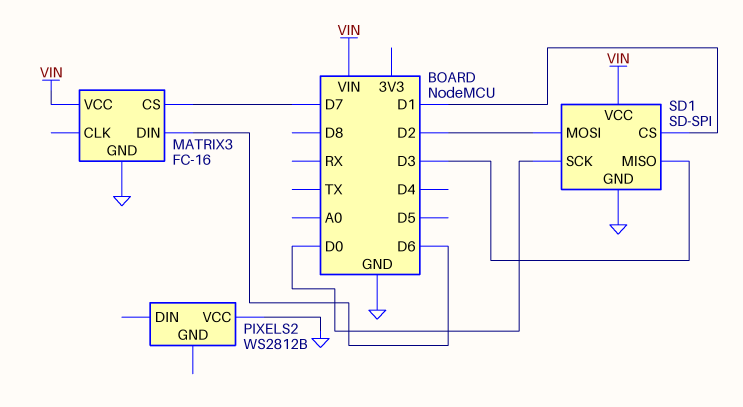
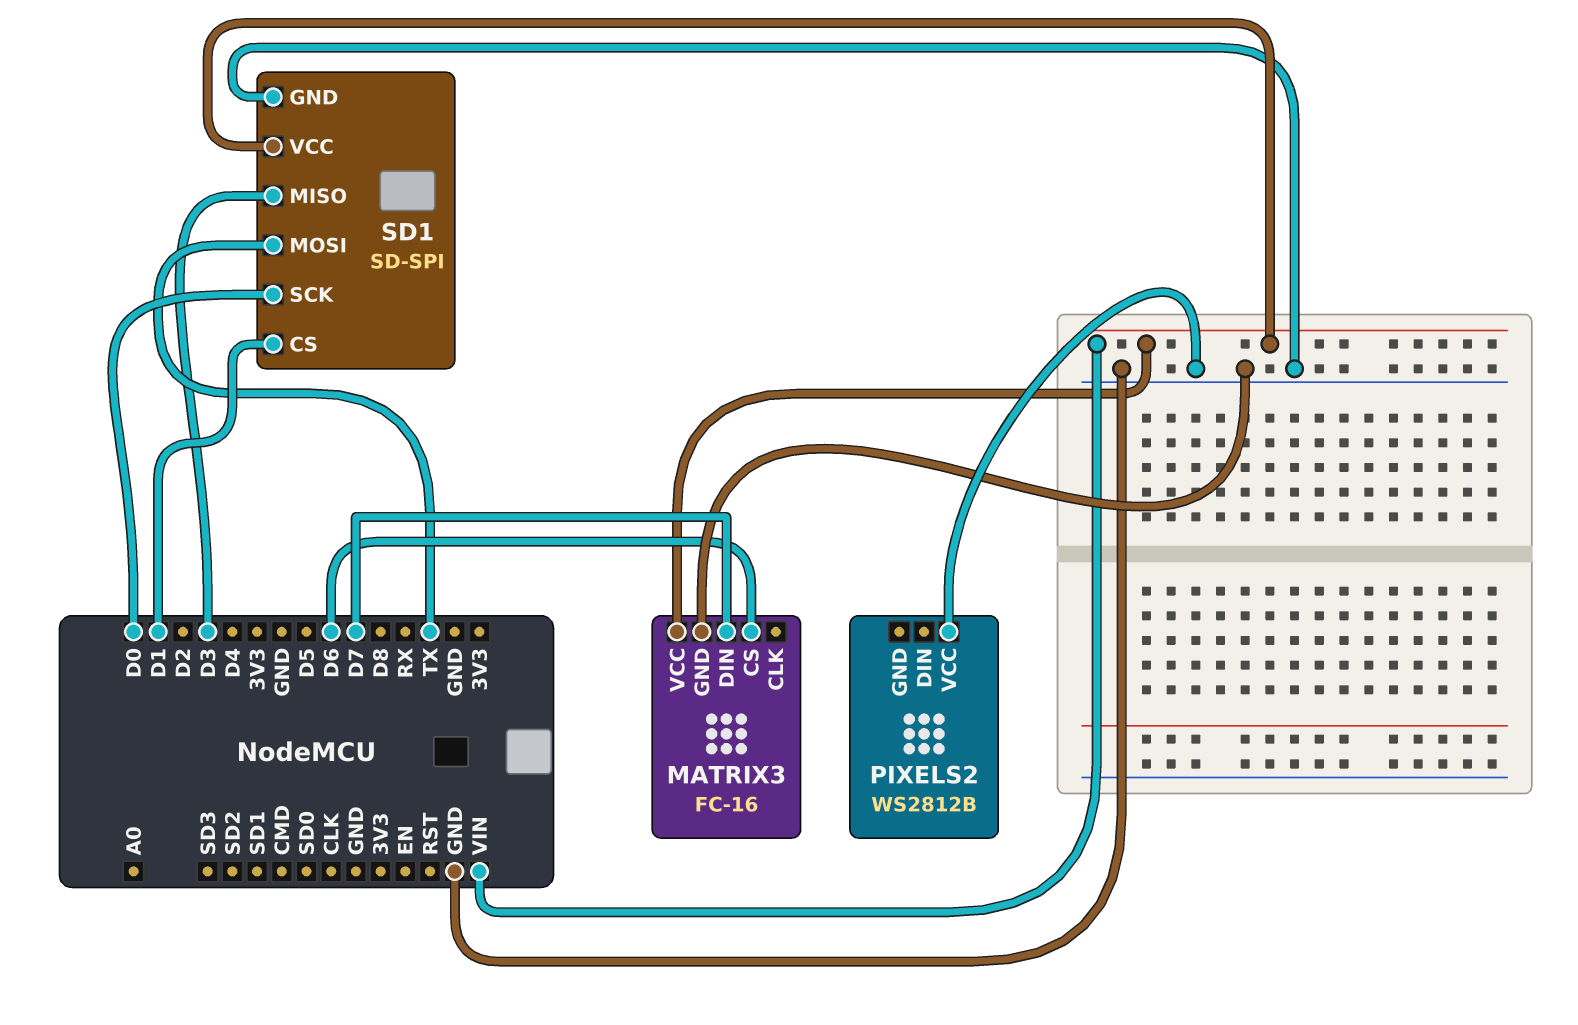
MATRIX3 pin CS: D7 -> D6
MATRIX3 pin DIN: D6 -> D7
SD1 pin MOSI: D2 -> TX

